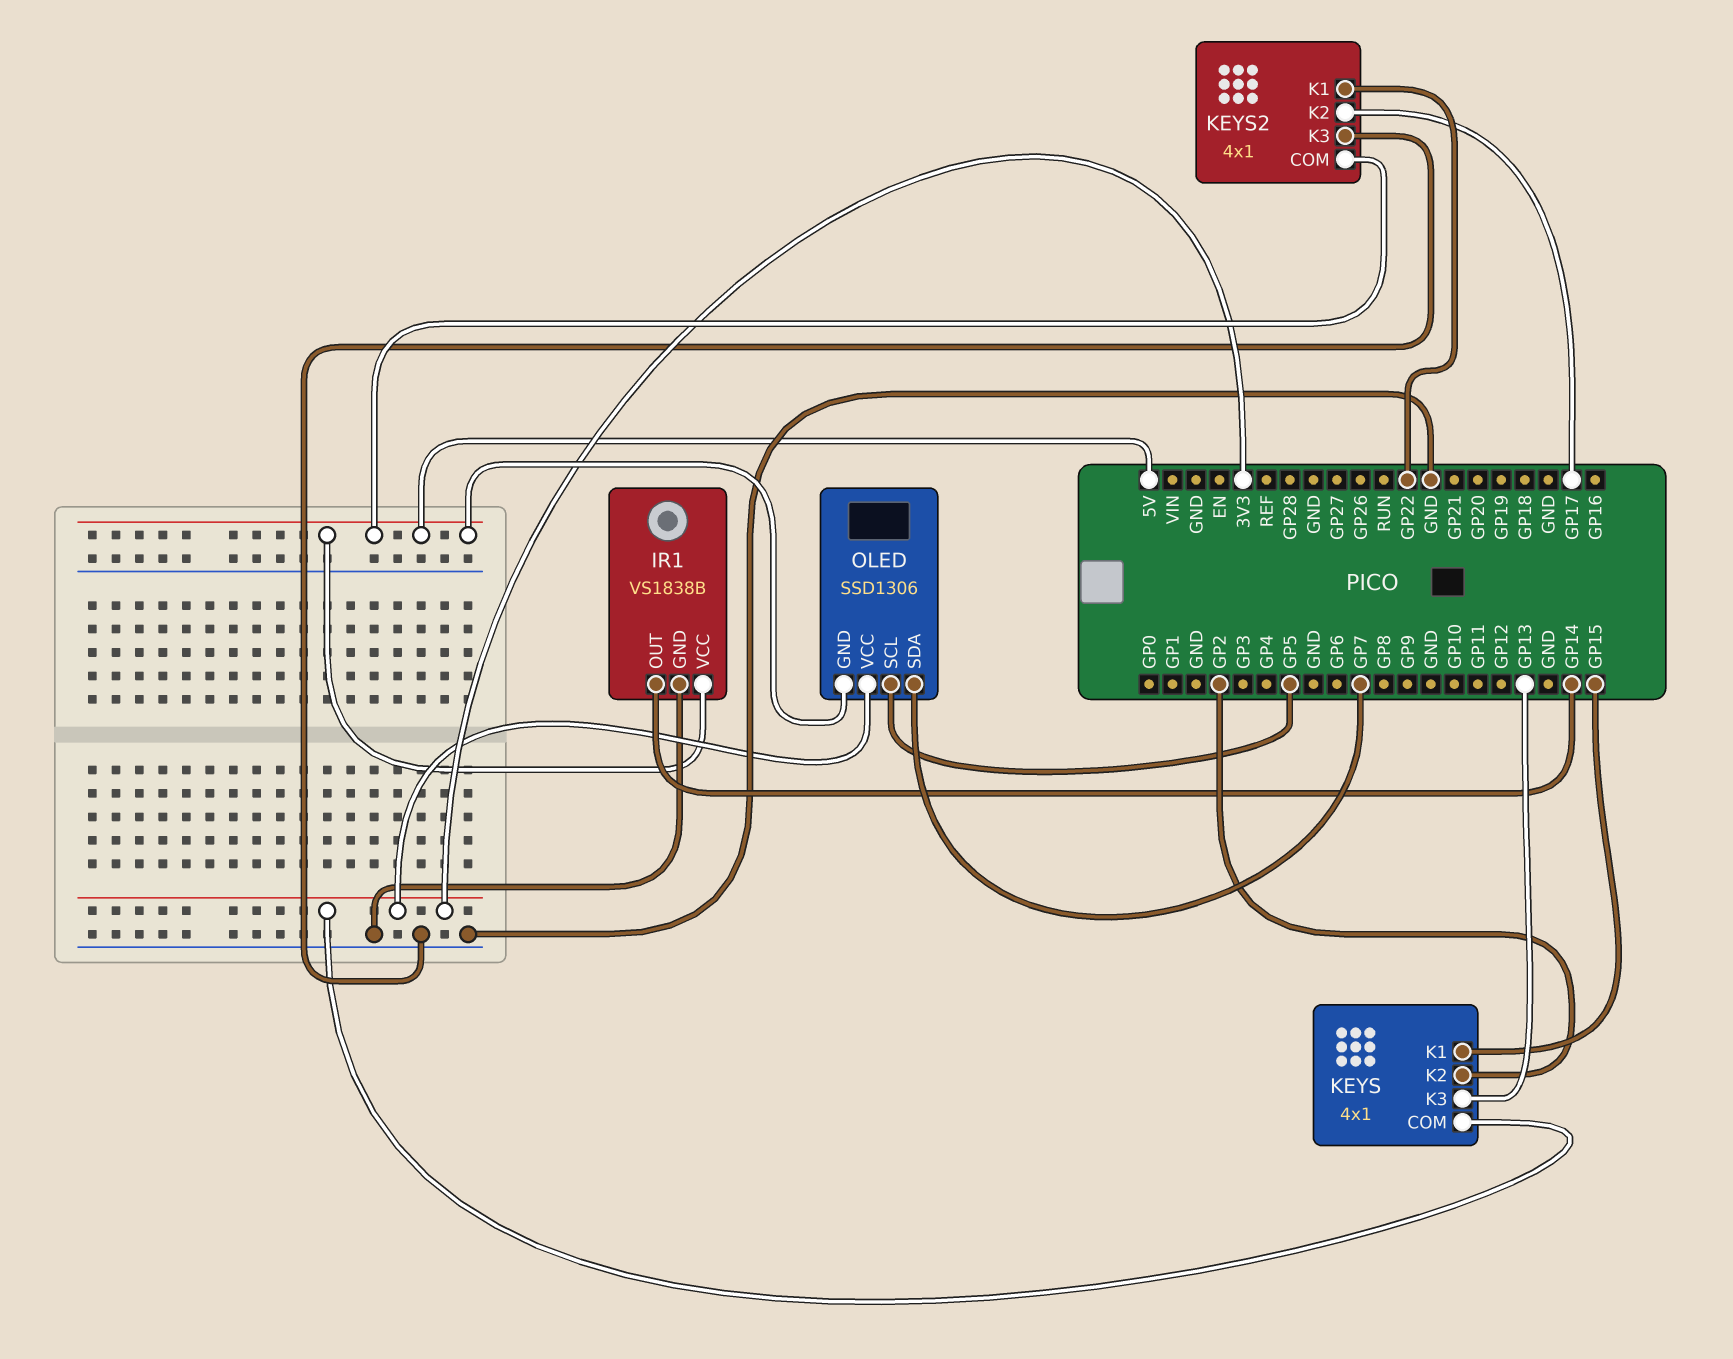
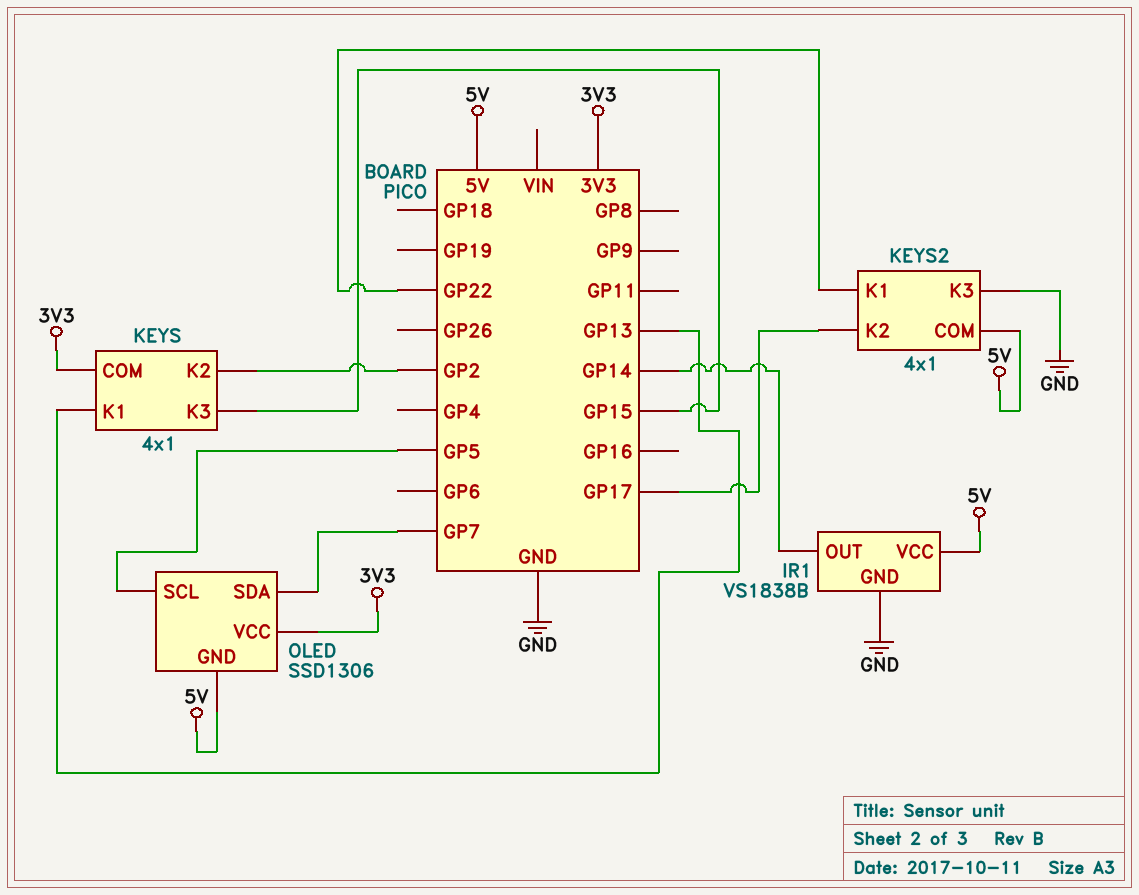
KEYS pin K1: GP15 -> GP13
KEYS pin K3: GP13 -> GP15

